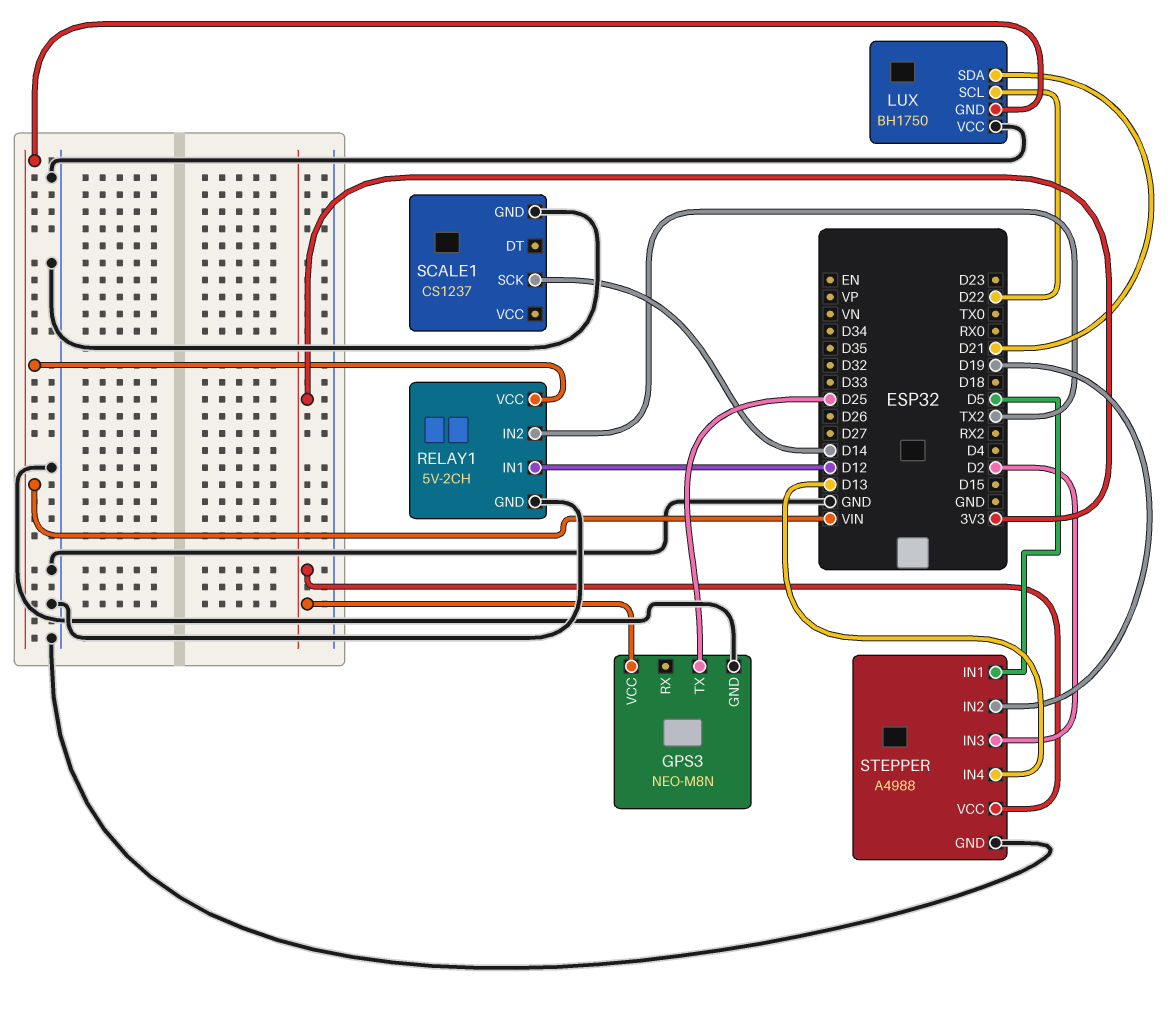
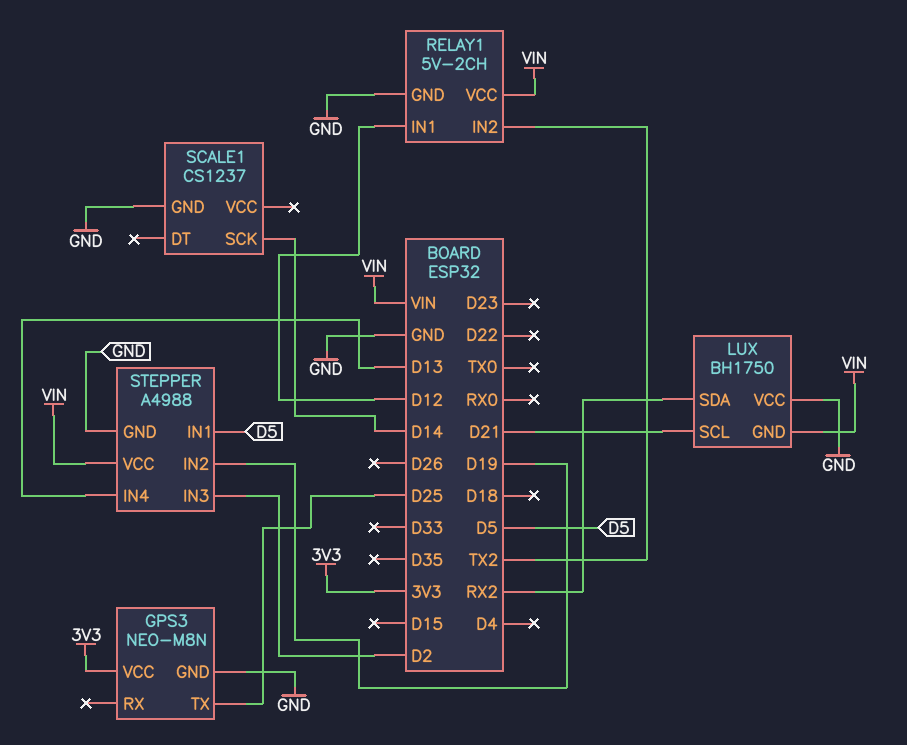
LUX pin SCL: D22 -> D21
LUX pin SDA: D21 -> RX2
STEPPER pin VCC: 3V3 -> VIN

